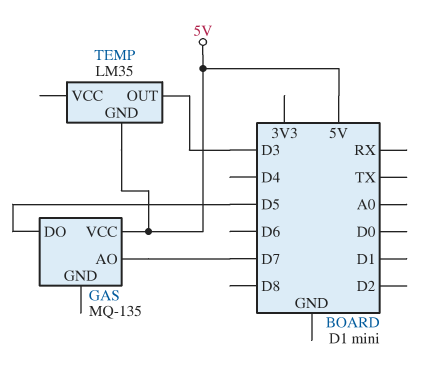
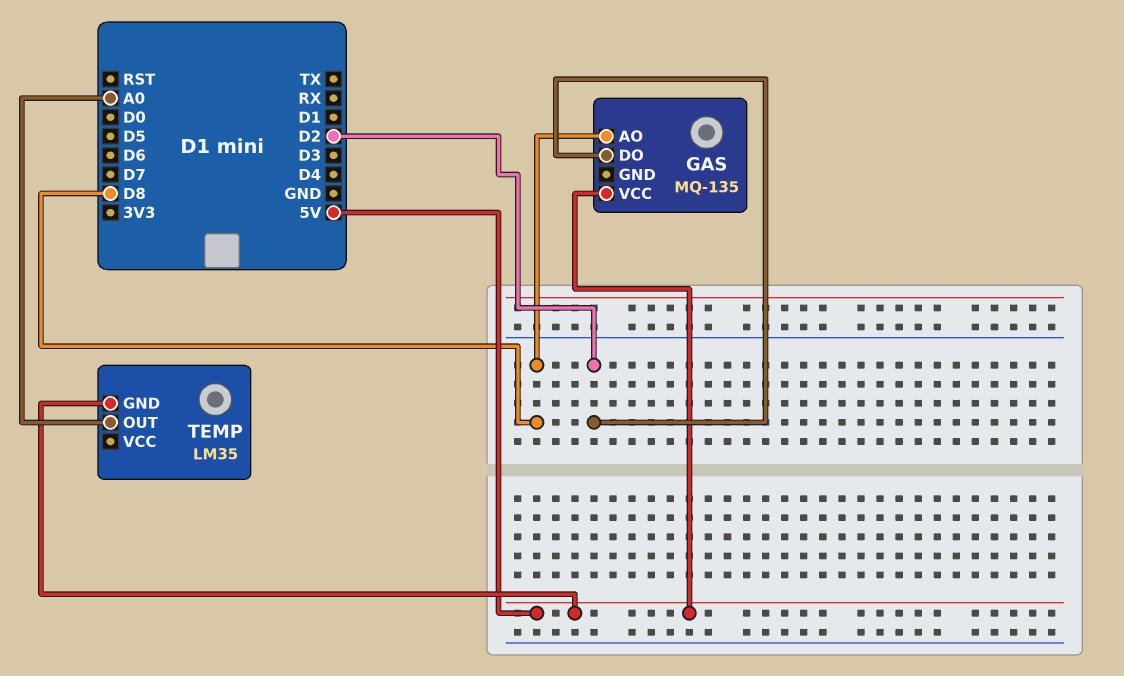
GAS pin AO: D7 -> D8
GAS pin DO: D5 -> D2
TEMP pin OUT: D3 -> A0

